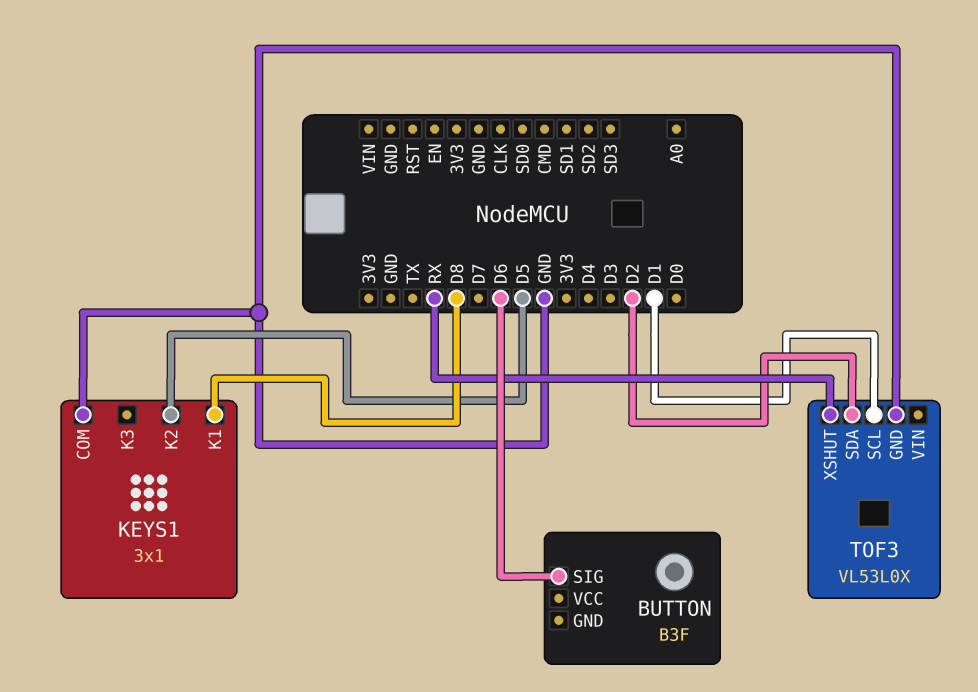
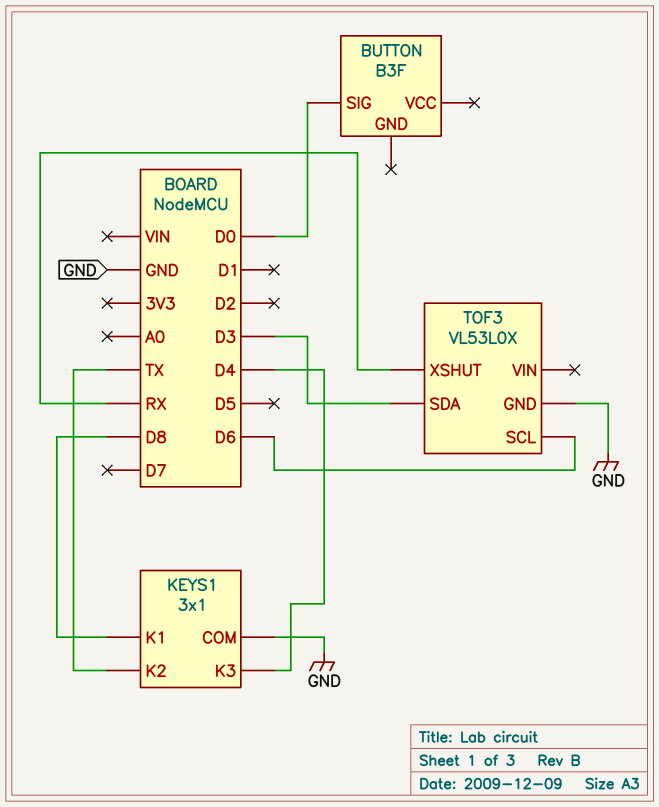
BUTTON pin SIG: D6 -> D0
KEYS1 pin K2: D5 -> TX
KEYS1 pin K3: none -> D4
TOF3 pin SCL: D1 -> D6
TOF3 pin SDA: D2 -> D3

